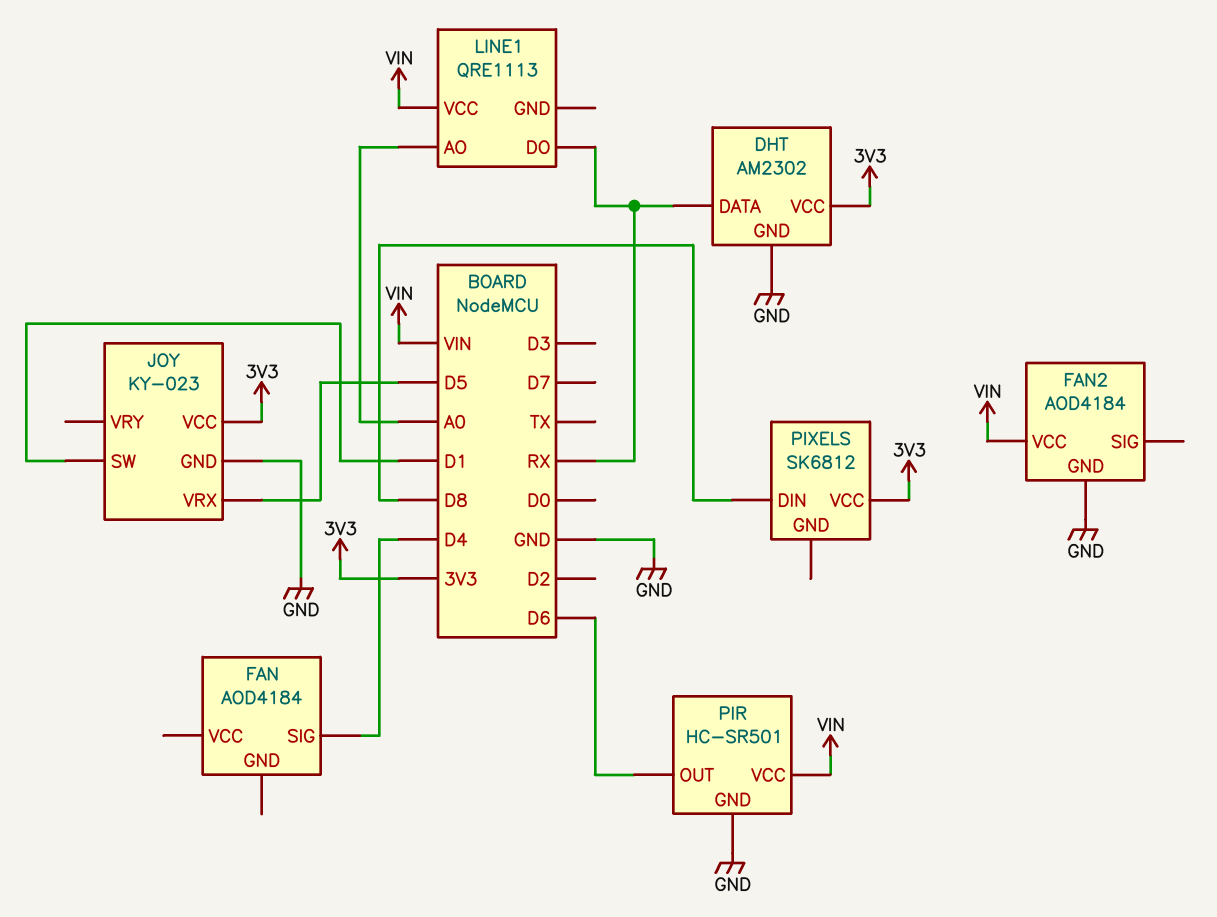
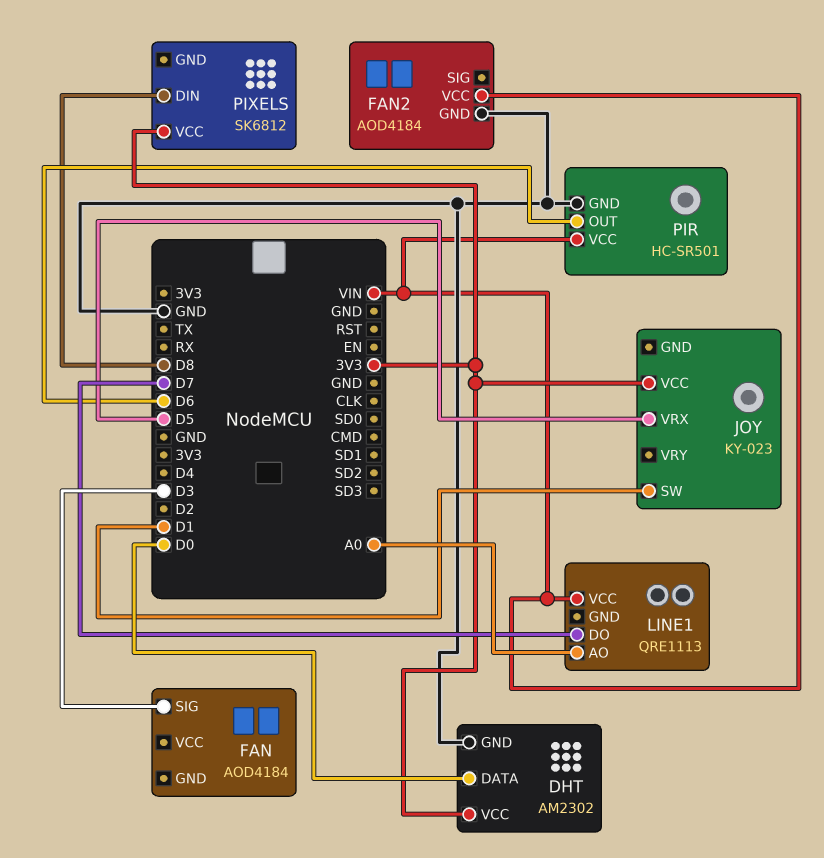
DHT pin DATA: RX -> D0
FAN pin SIG: D4 -> D3
JOY pin GND: GND -> none
LINE1 pin DO: RX -> D7

